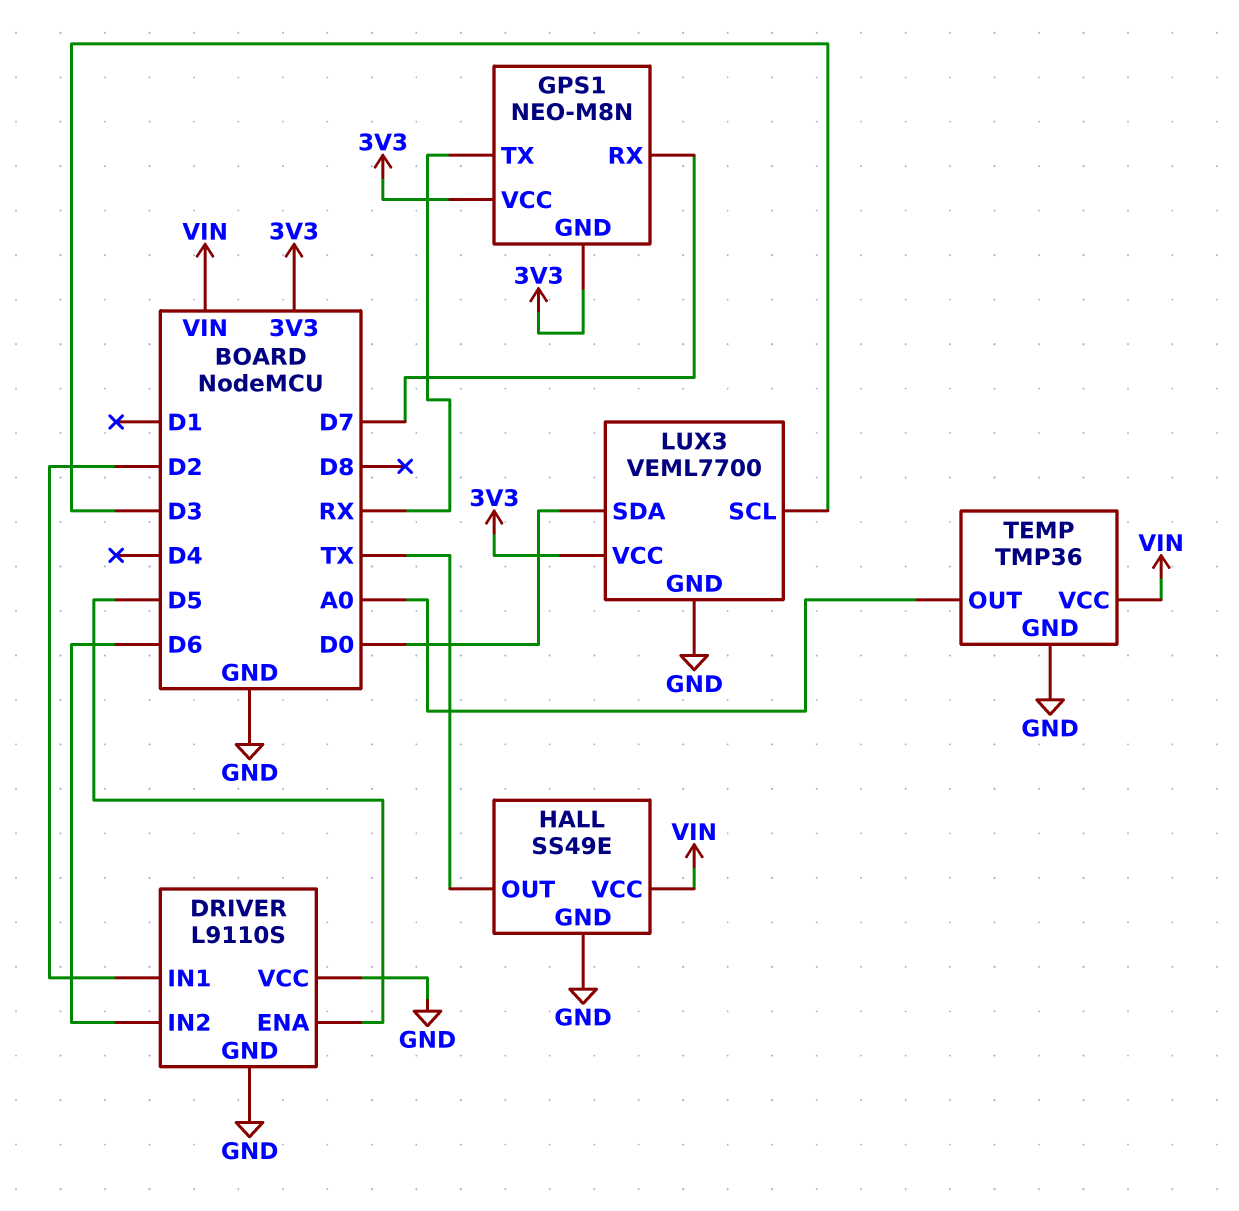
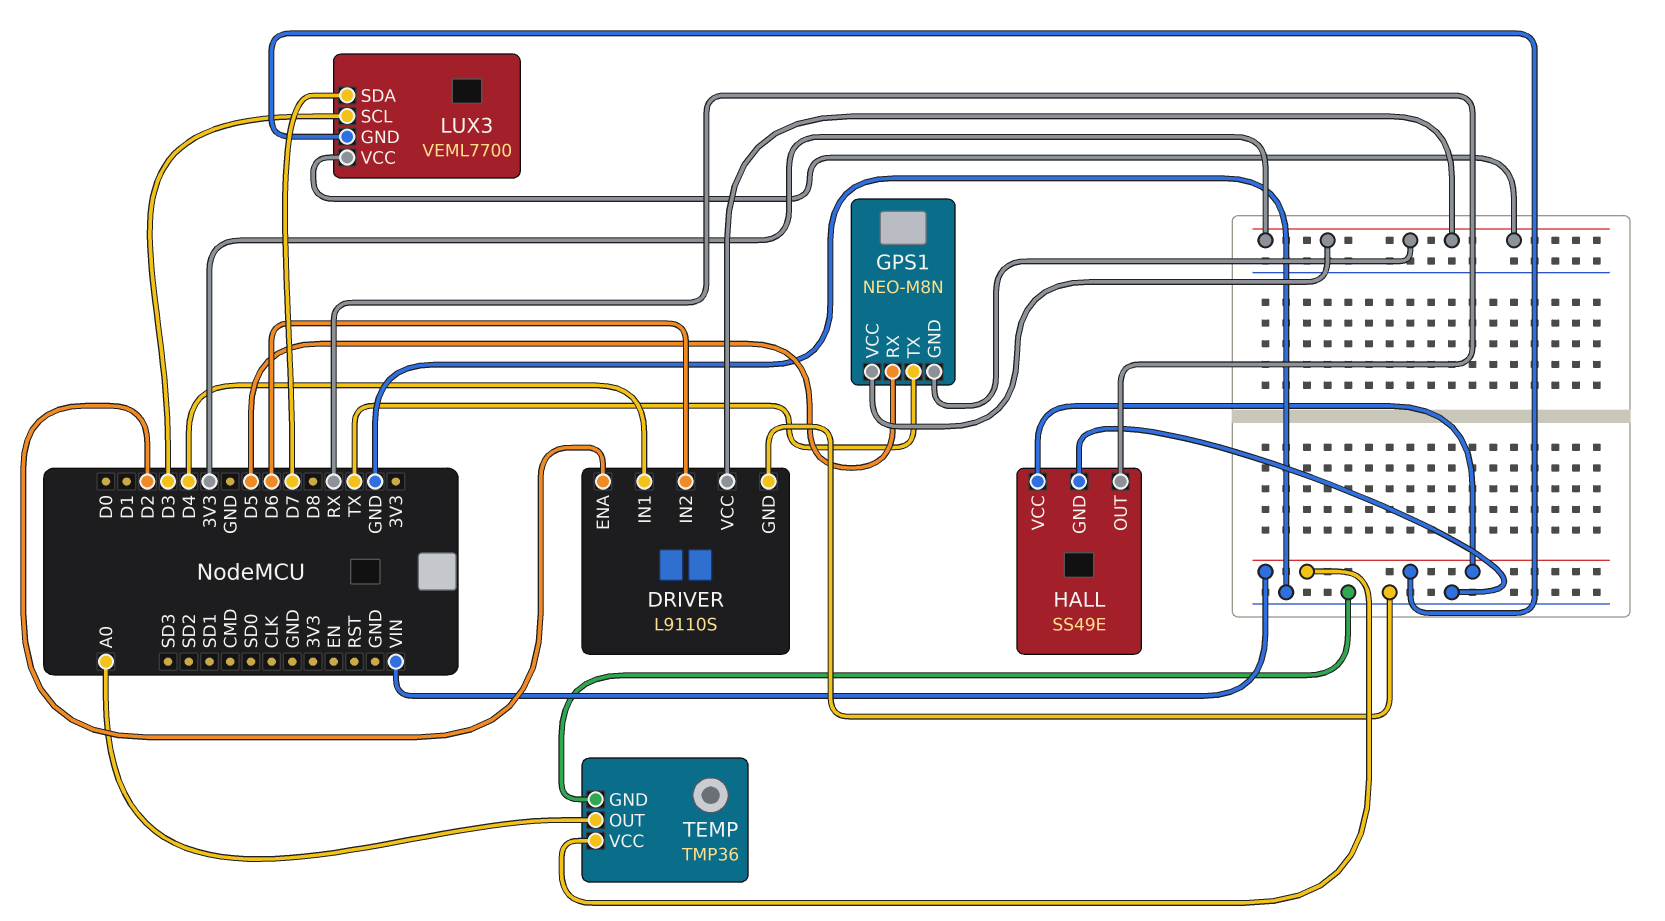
DRIVER pin ENA: D5 -> D2
DRIVER pin IN1: D2 -> D4
DRIVER pin VCC: GND -> 3V3
GPS1 pin RX: D7 -> D5
GPS1 pin TX: RX -> TX
HALL pin OUT: TX -> RX
LUX3 pin GND: GND -> VIN
LUX3 pin SDA: D0 -> D7

